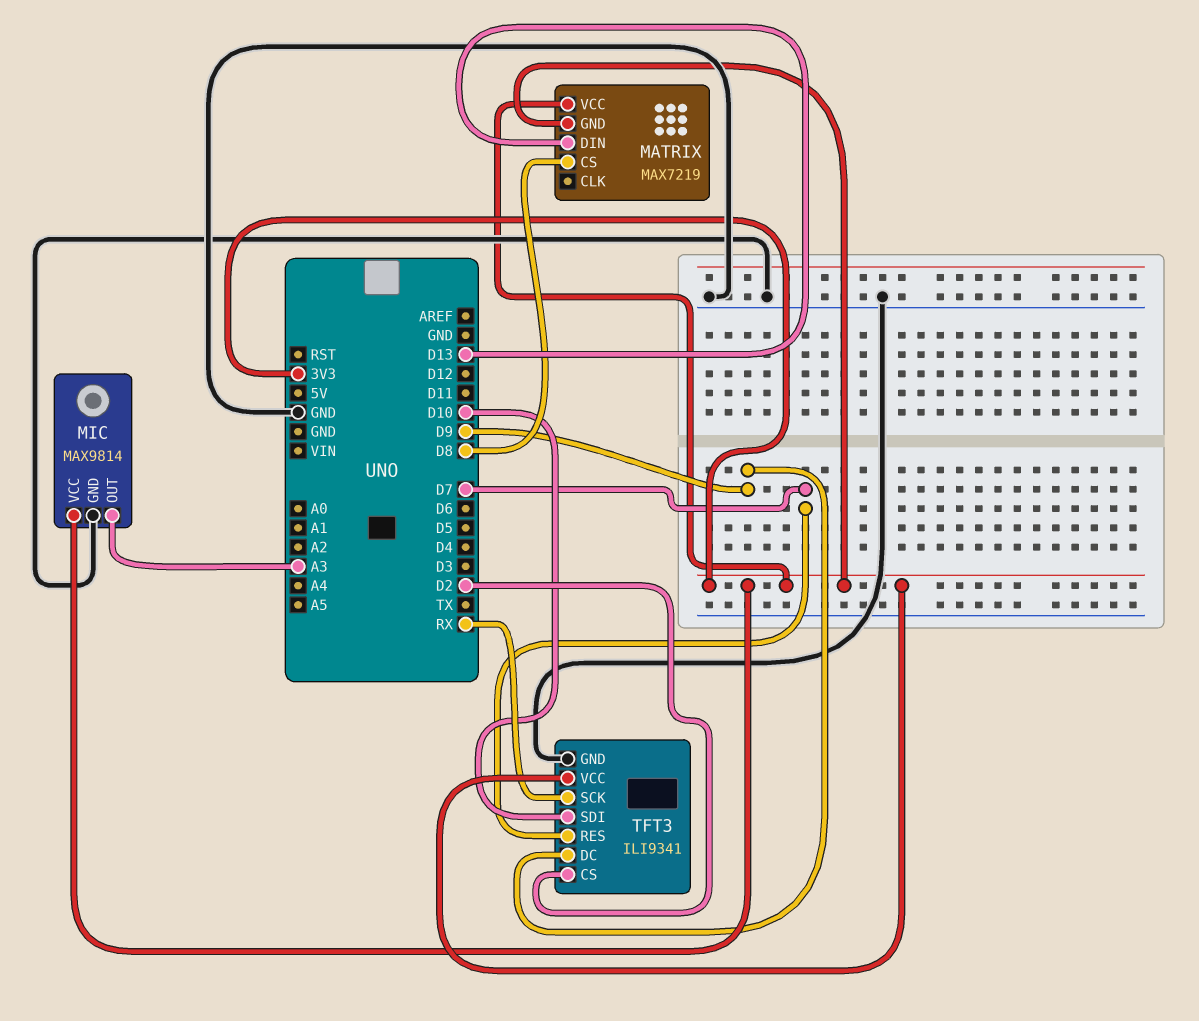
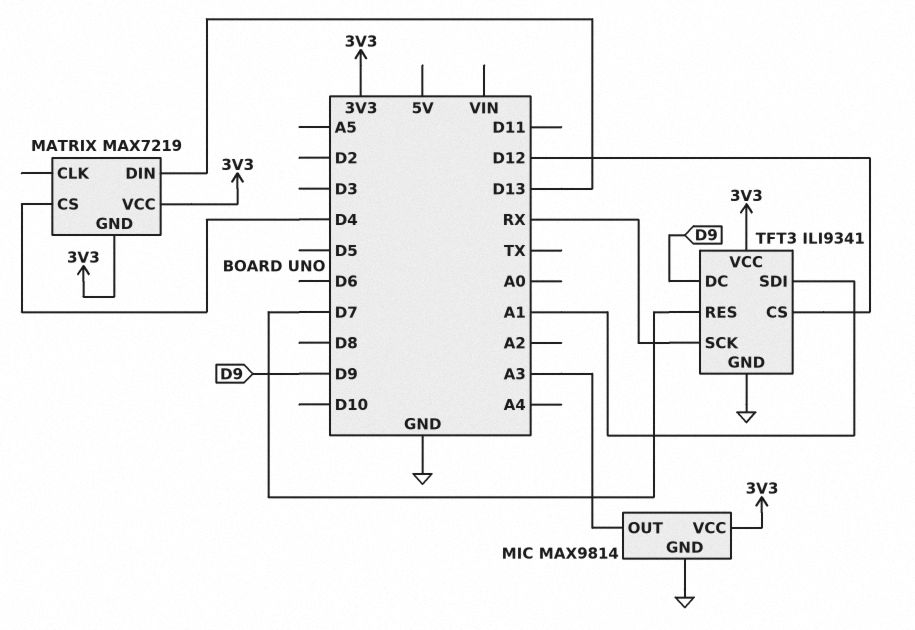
MATRIX pin CS: D8 -> D4
TFT3 pin CS: D2 -> D12
TFT3 pin SDI: D10 -> A1

